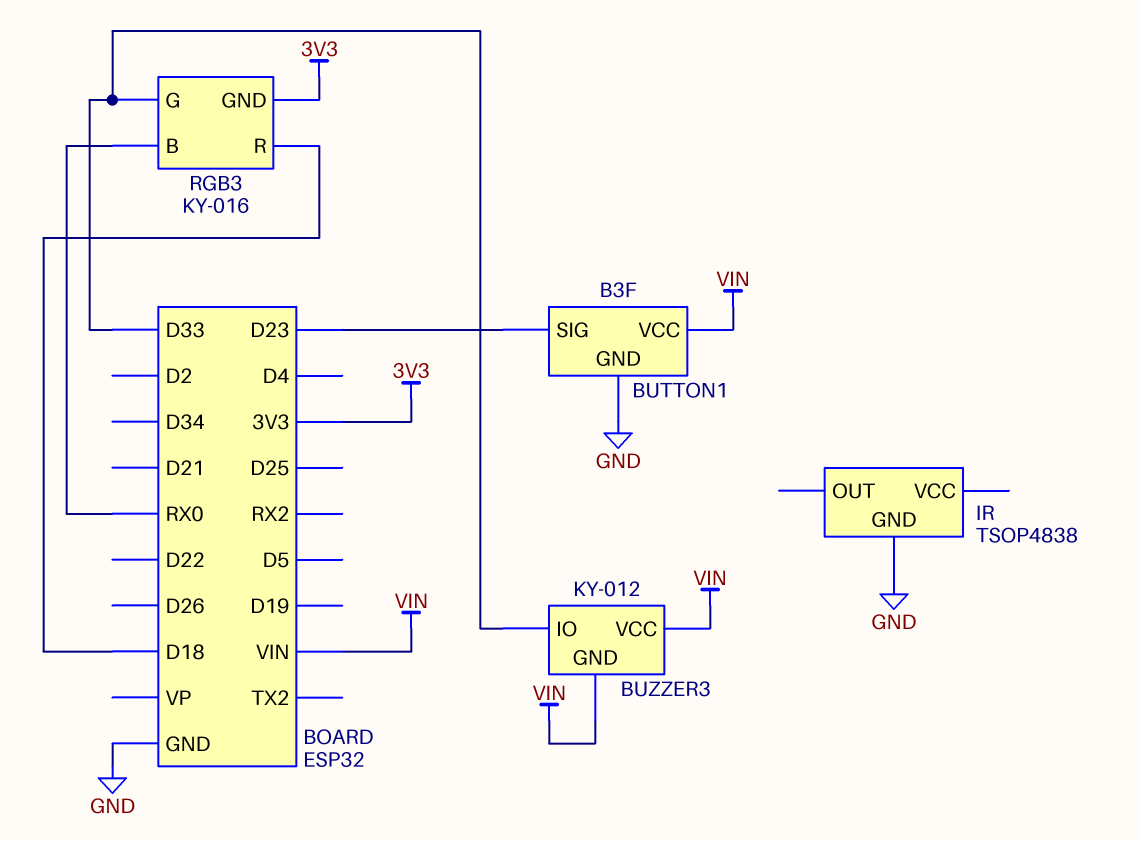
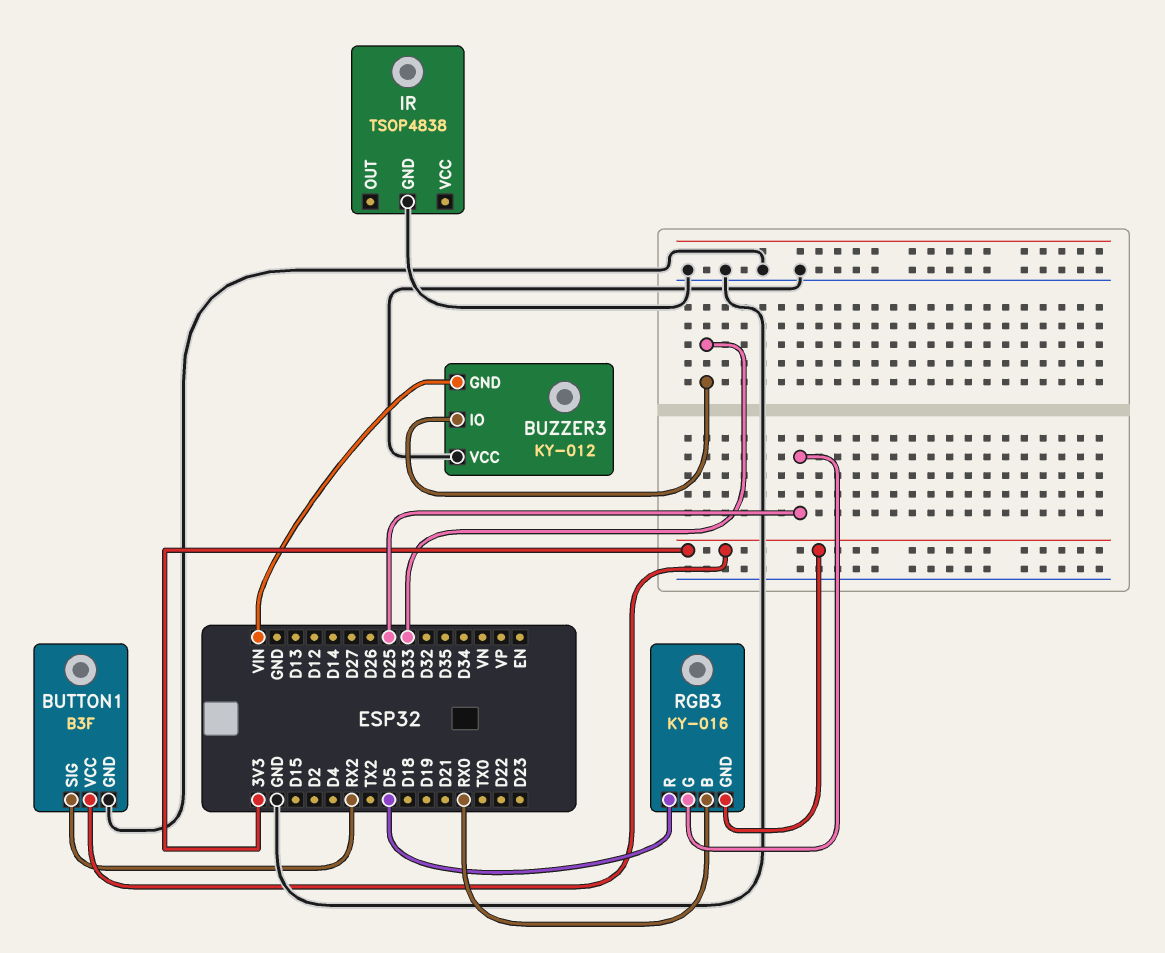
BUTTON1 pin SIG: D23 -> RX2
BUTTON1 pin VCC: VIN -> 3V3
BUZZER3 pin VCC: VIN -> GND
RGB3 pin G: D33 -> D25
RGB3 pin R: D18 -> D5

